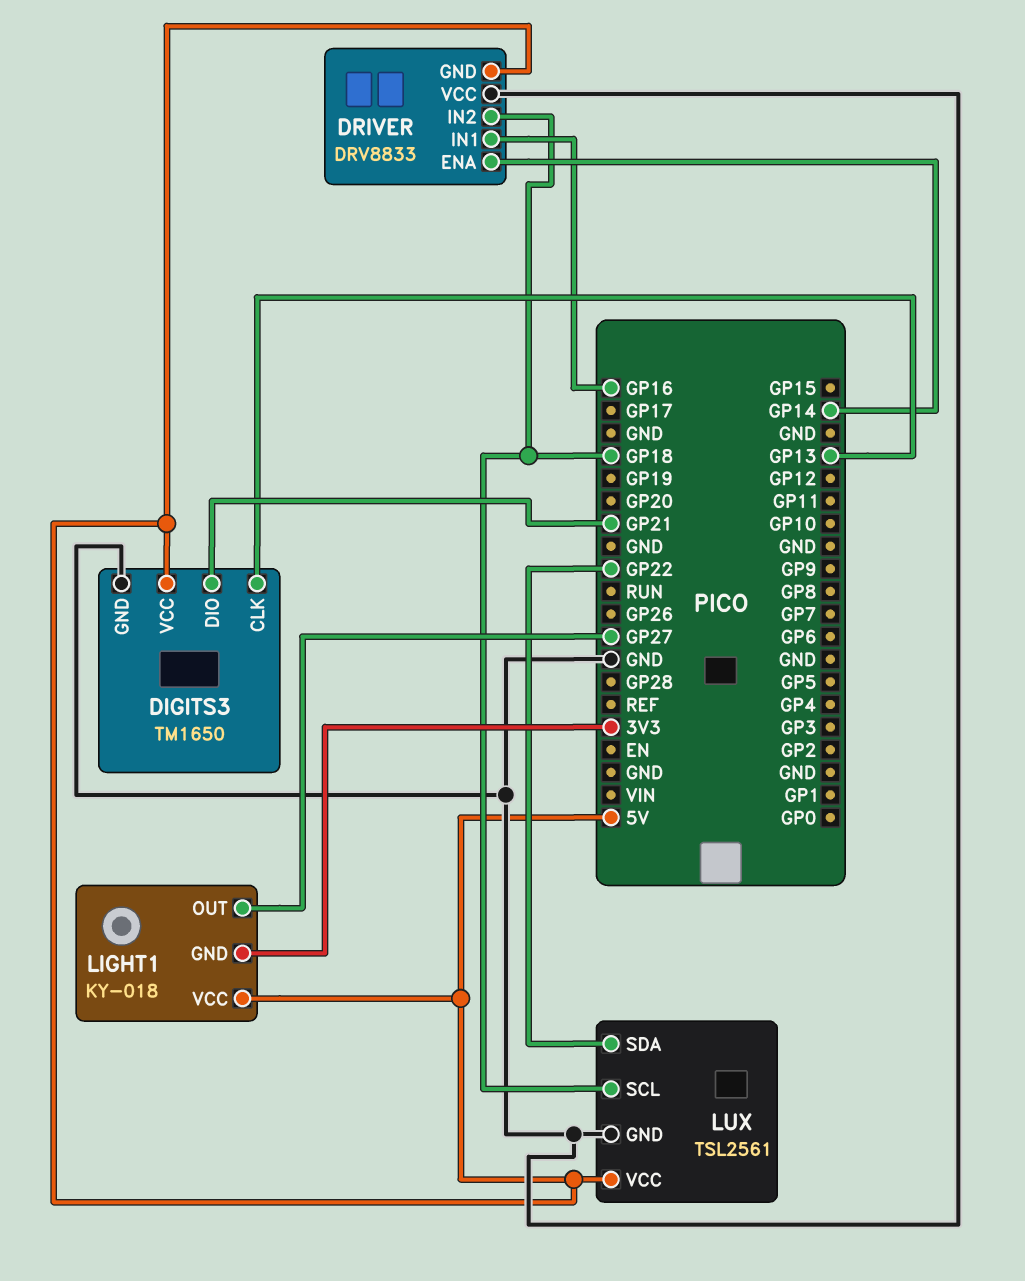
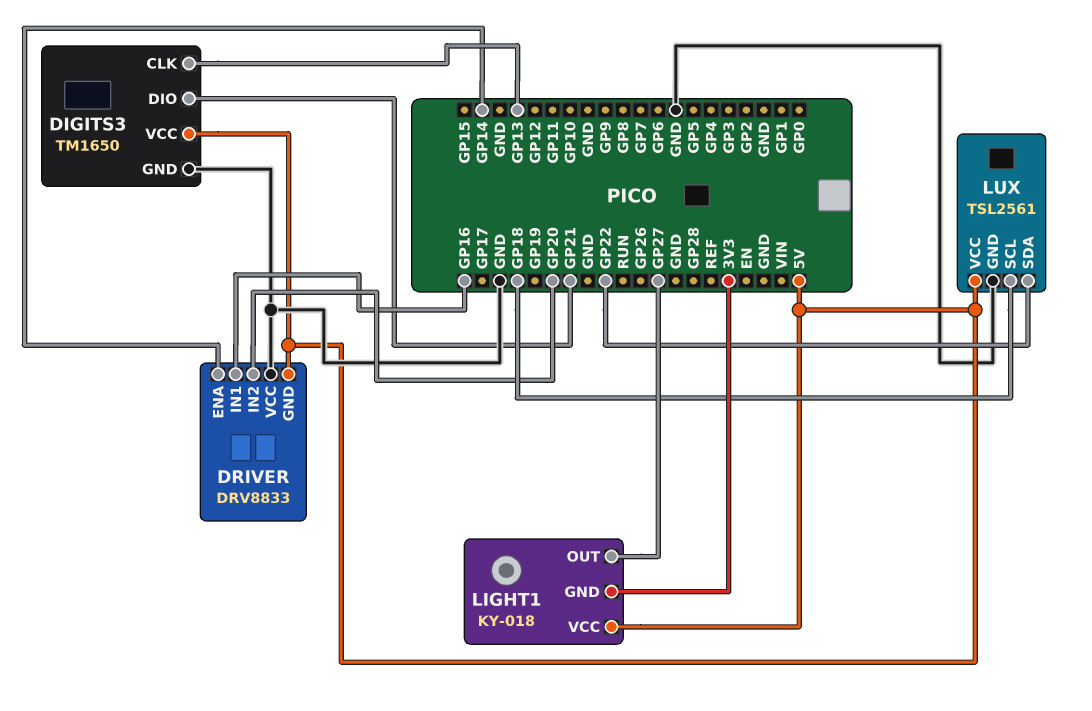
DRIVER pin IN2: GP18 -> GP20

